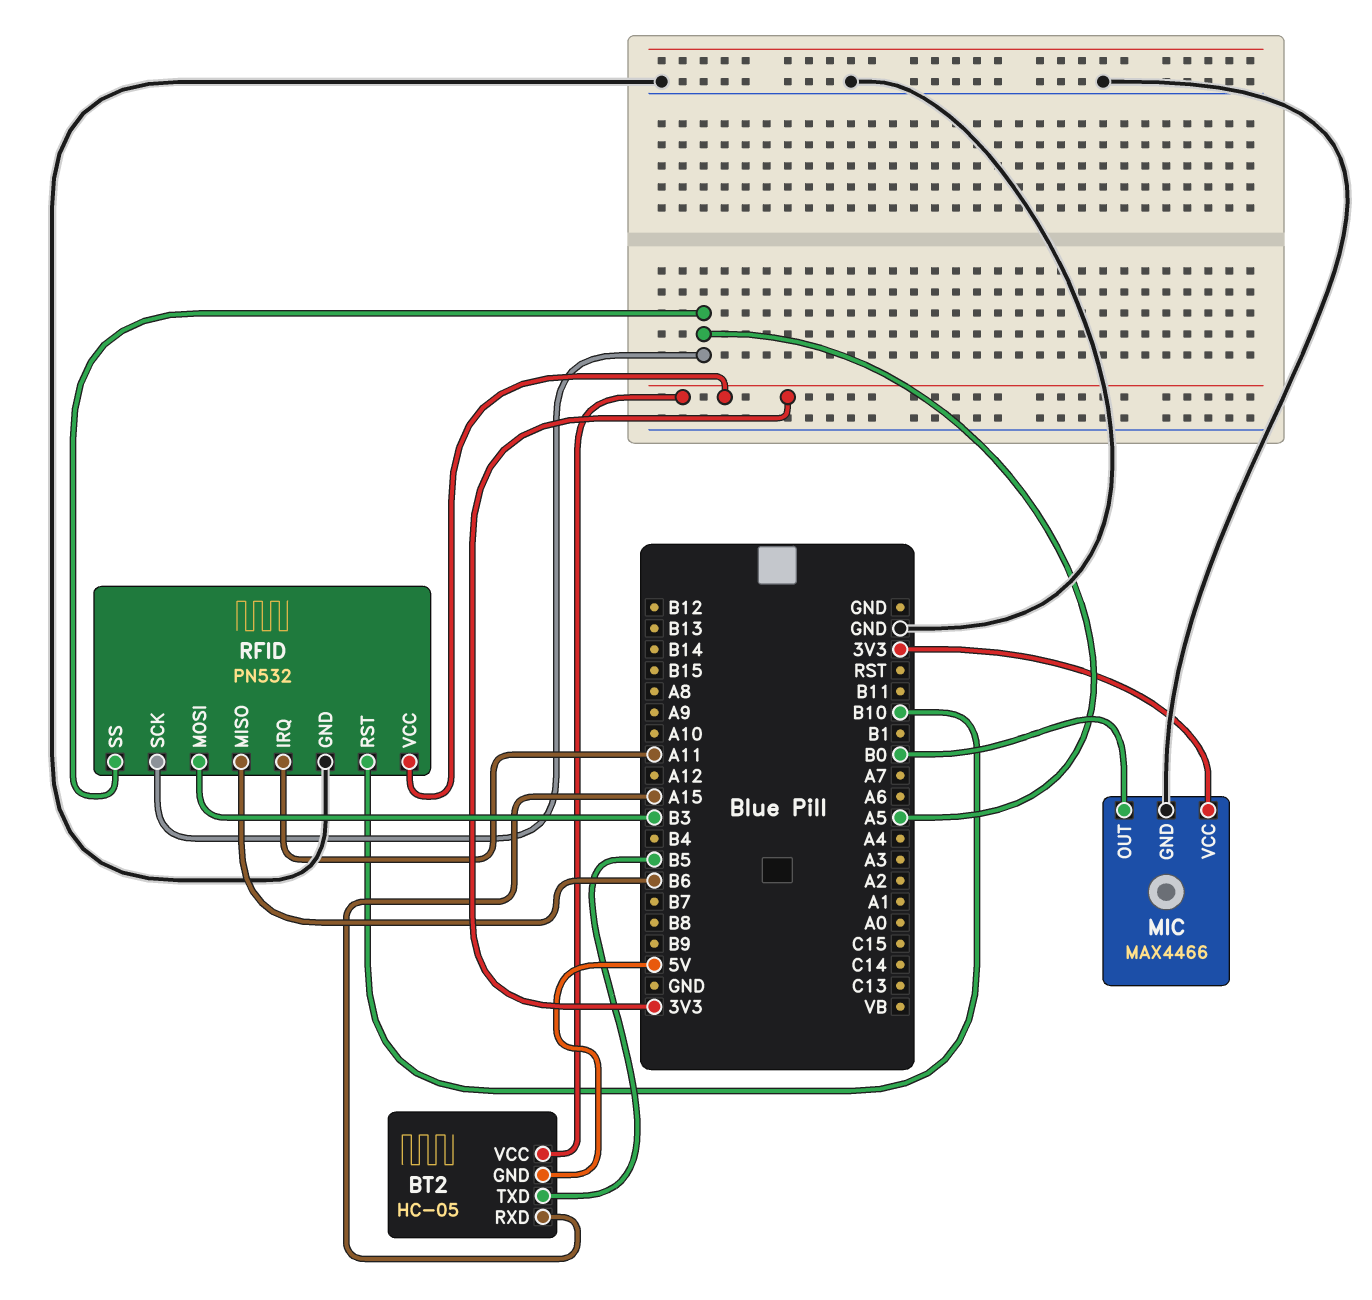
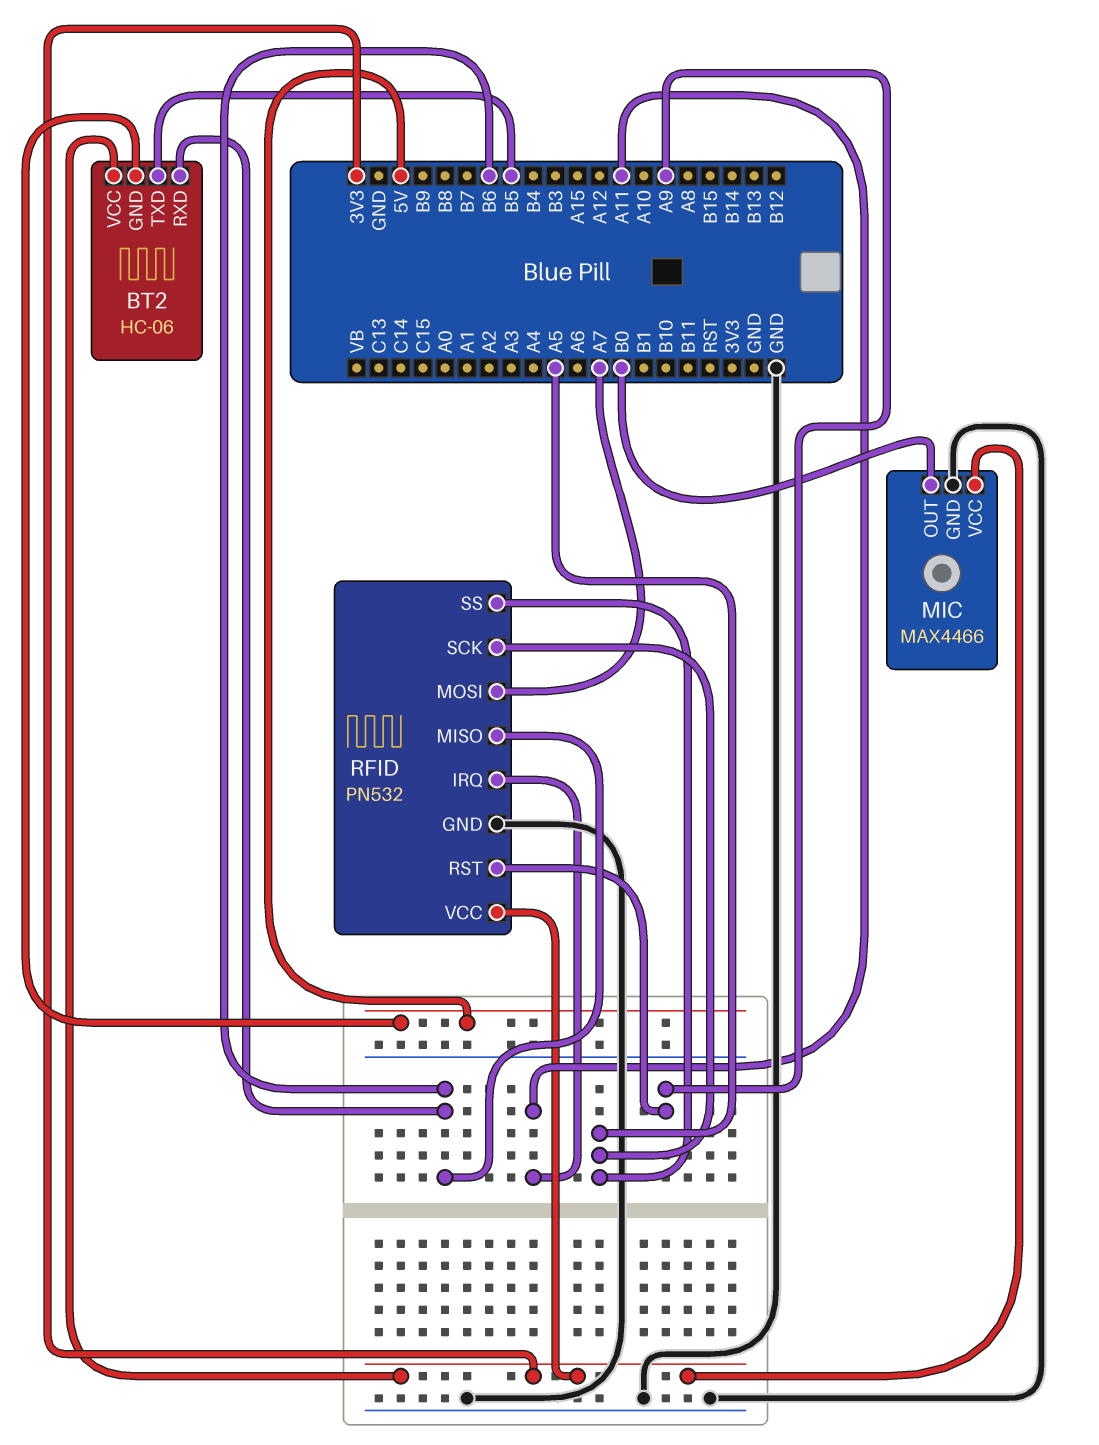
BT2: HC-05 -> HC-06
BT2 pin RXD: A15 -> B6
RFID pin MOSI: B3 -> A7
RFID pin RST: B10 -> A9

